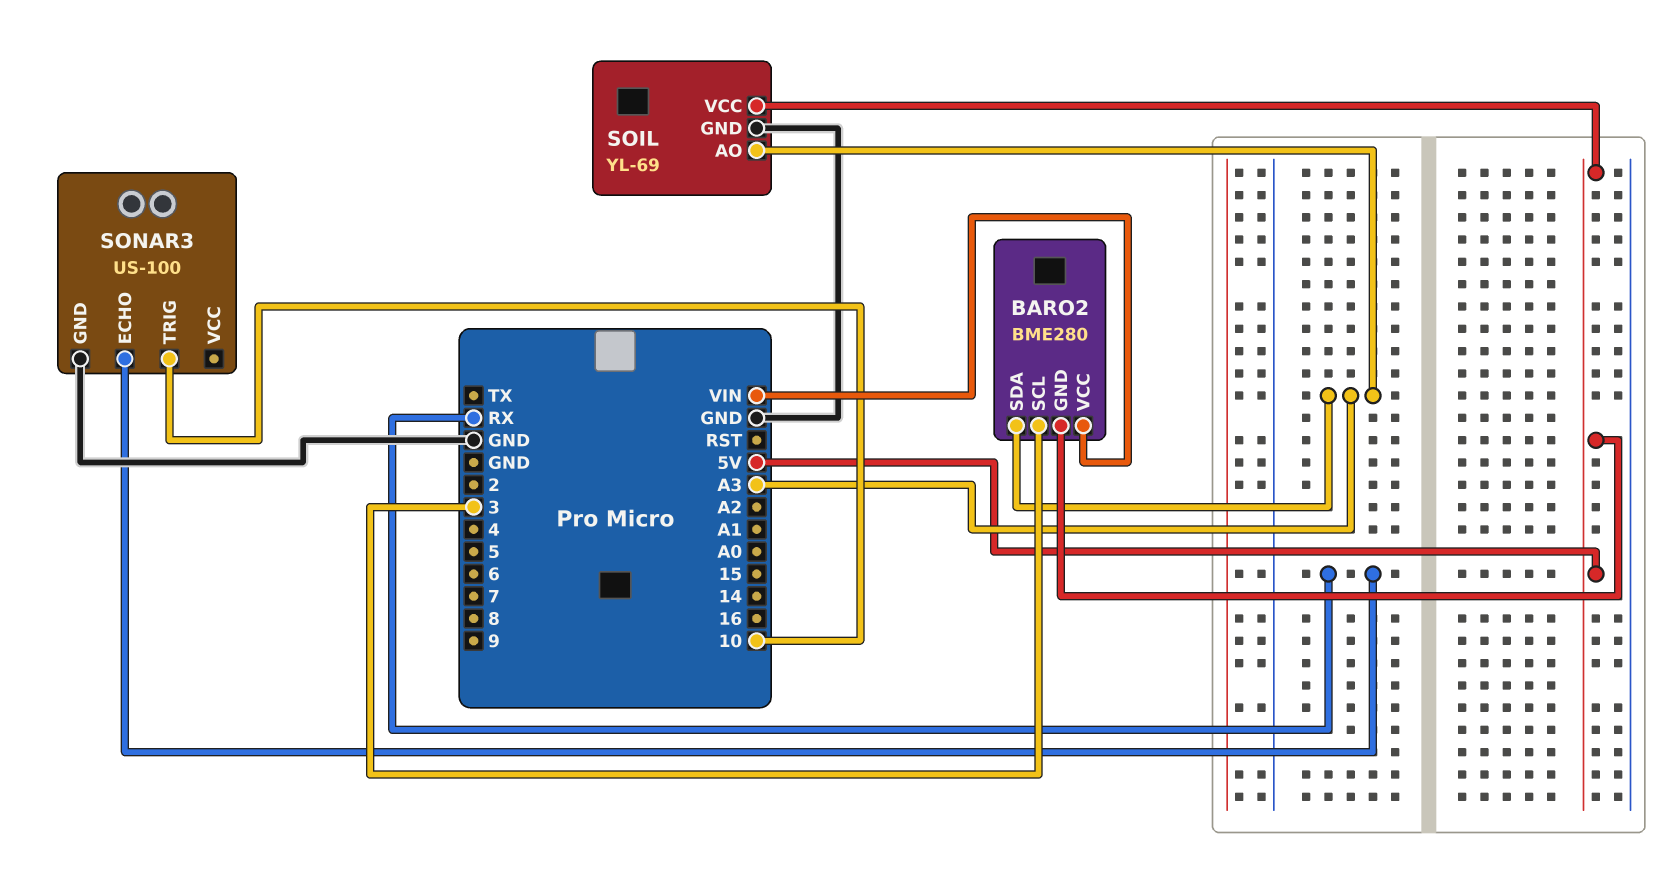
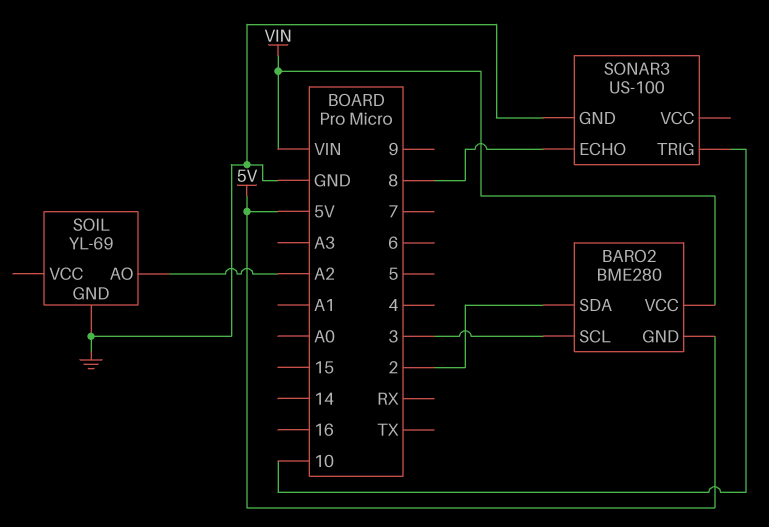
BARO2 pin SDA: A3 -> 2
SOIL pin AO: A3 -> A2
SOIL pin VCC: 5V -> none
SONAR3 pin ECHO: RX -> 8

